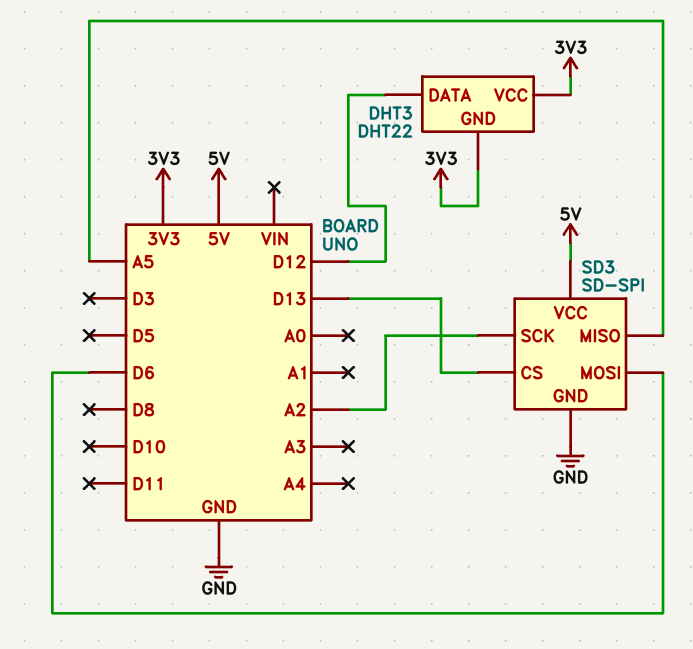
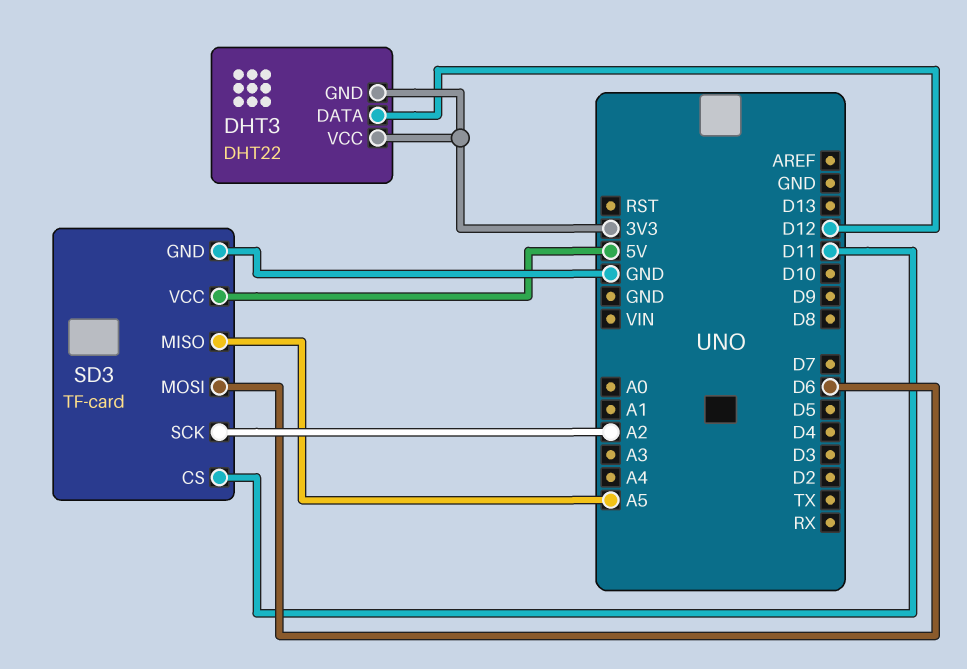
SD3: SD-SPI -> TF-card
SD3 pin CS: D13 -> D11

